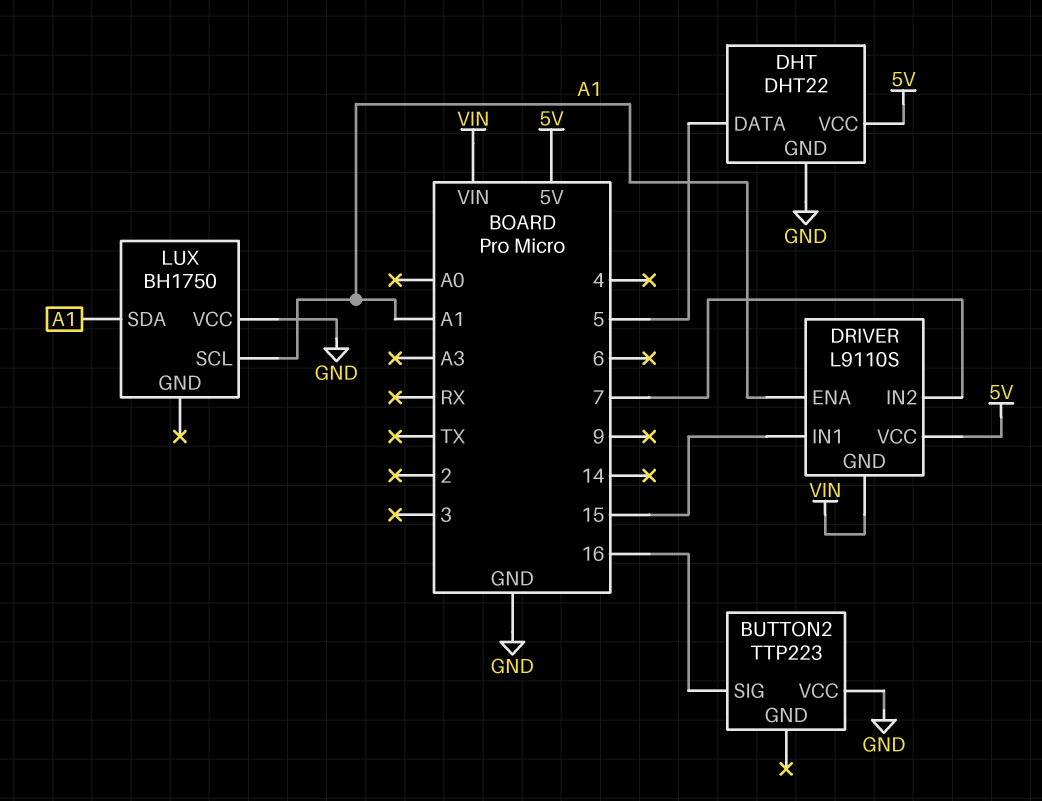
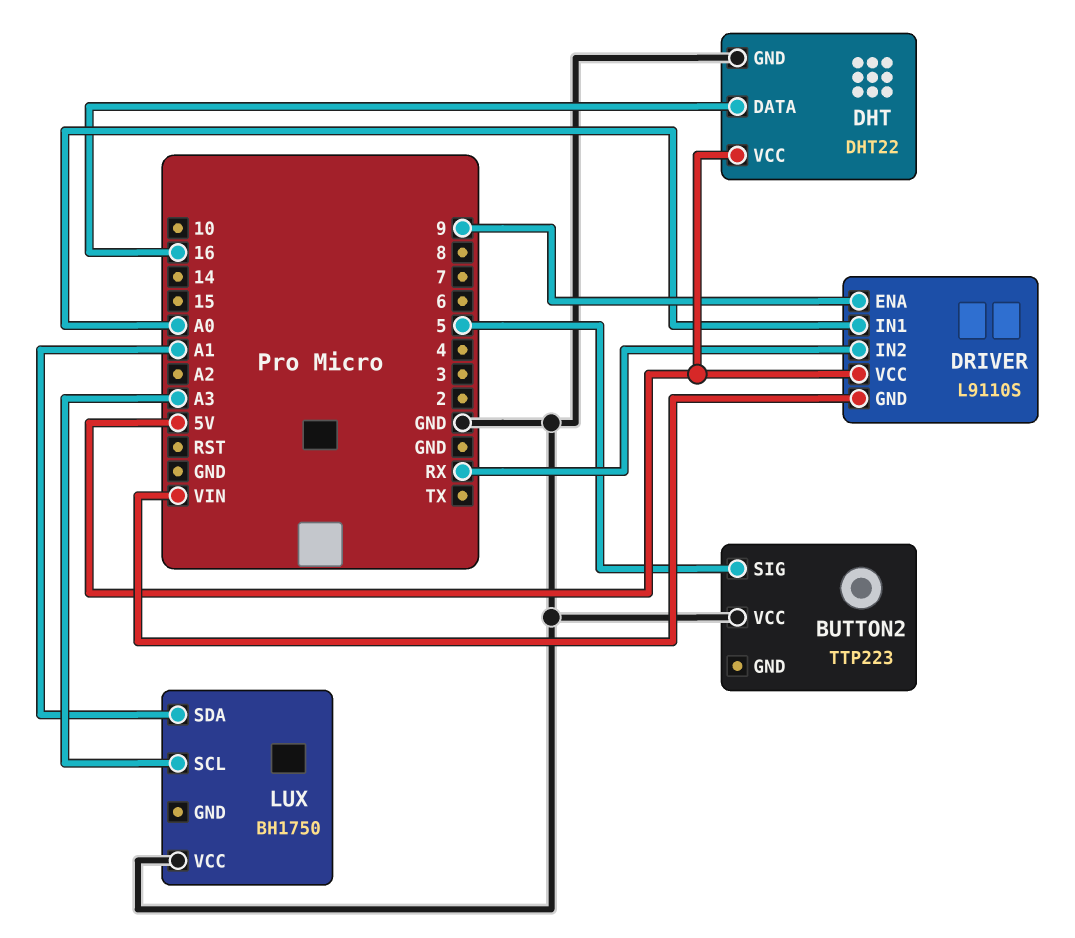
BUTTON2 pin SIG: 16 -> 5
DHT pin DATA: 5 -> 16
DRIVER pin ENA: A1 -> 9
DRIVER pin IN1: 15 -> A0
DRIVER pin IN2: 7 -> RX
LUX pin SCL: A1 -> A3

